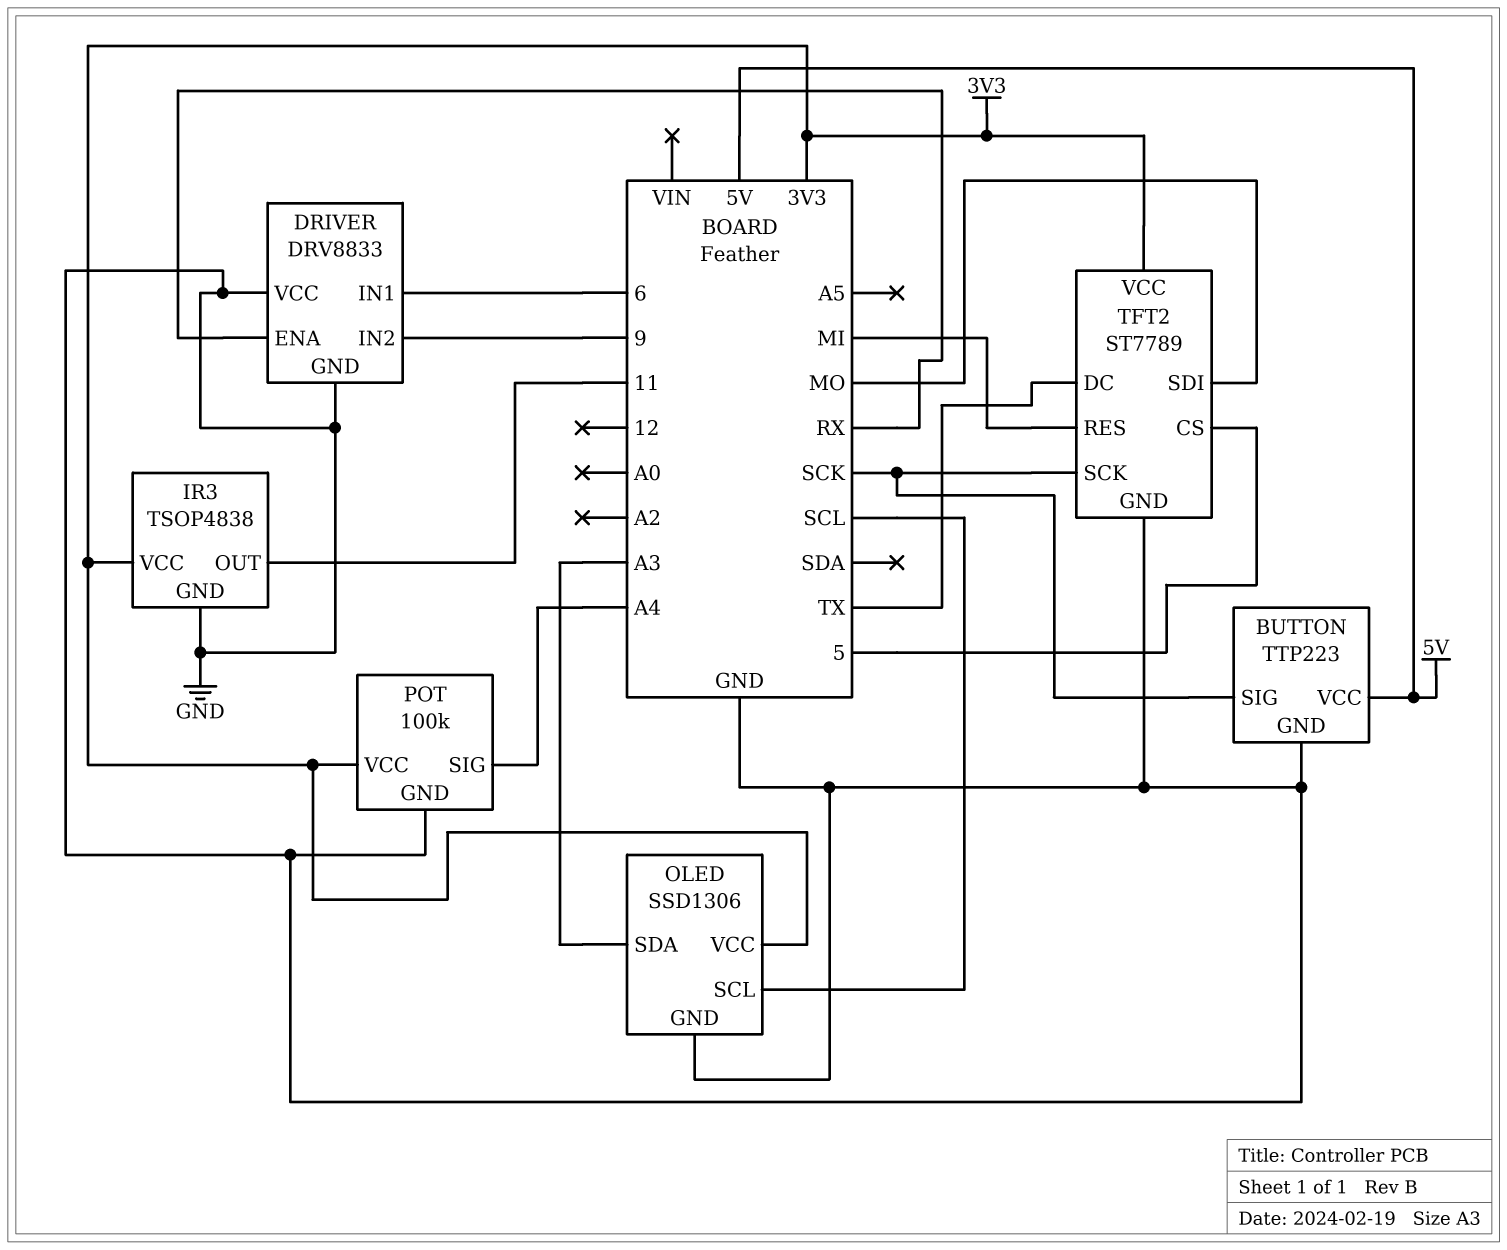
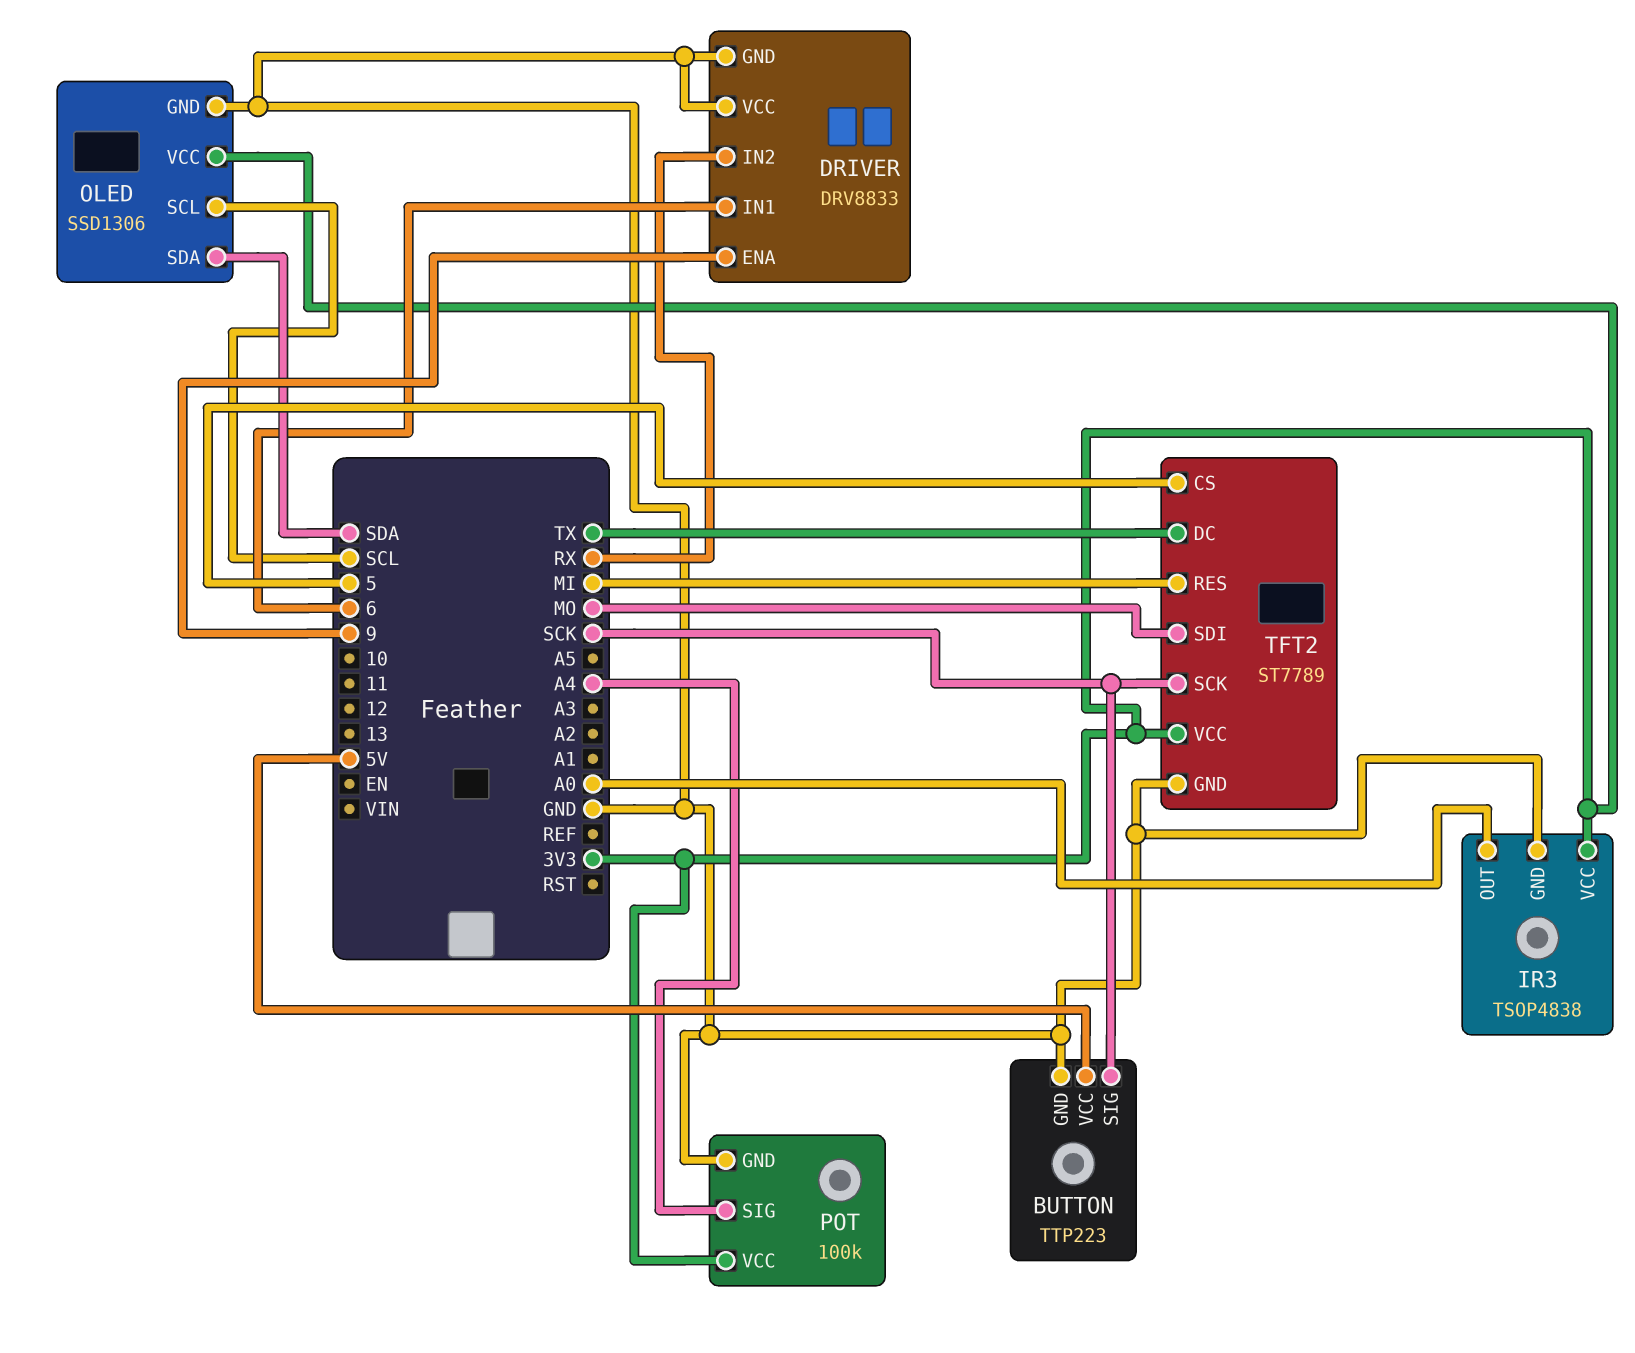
DRIVER pin ENA: RX -> 9
DRIVER pin IN2: 9 -> RX
IR3 pin OUT: 11 -> A0
OLED pin SDA: A3 -> SDA

